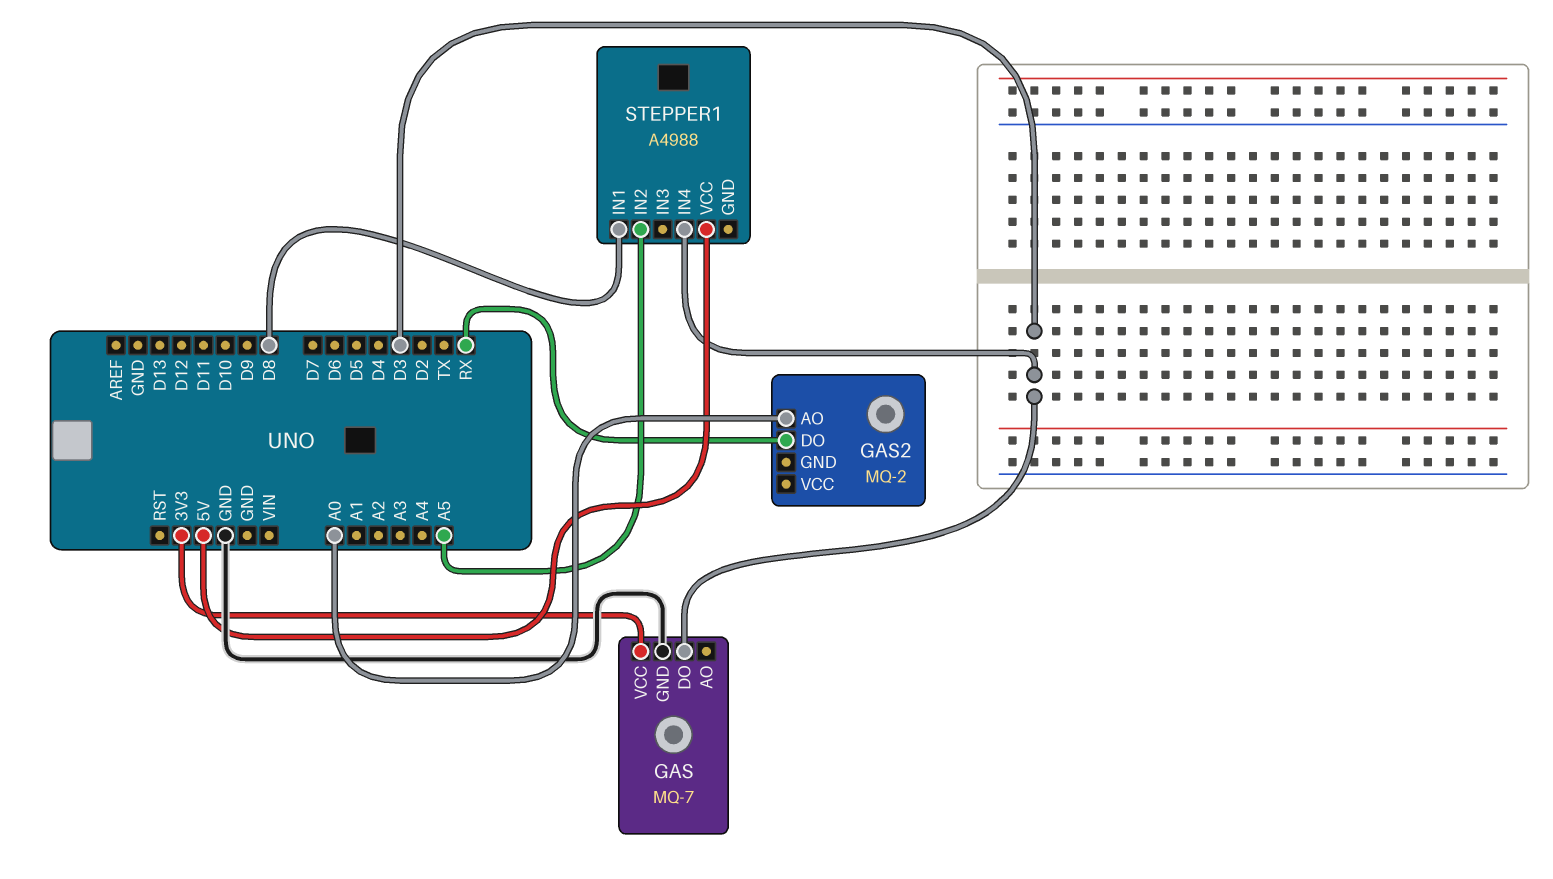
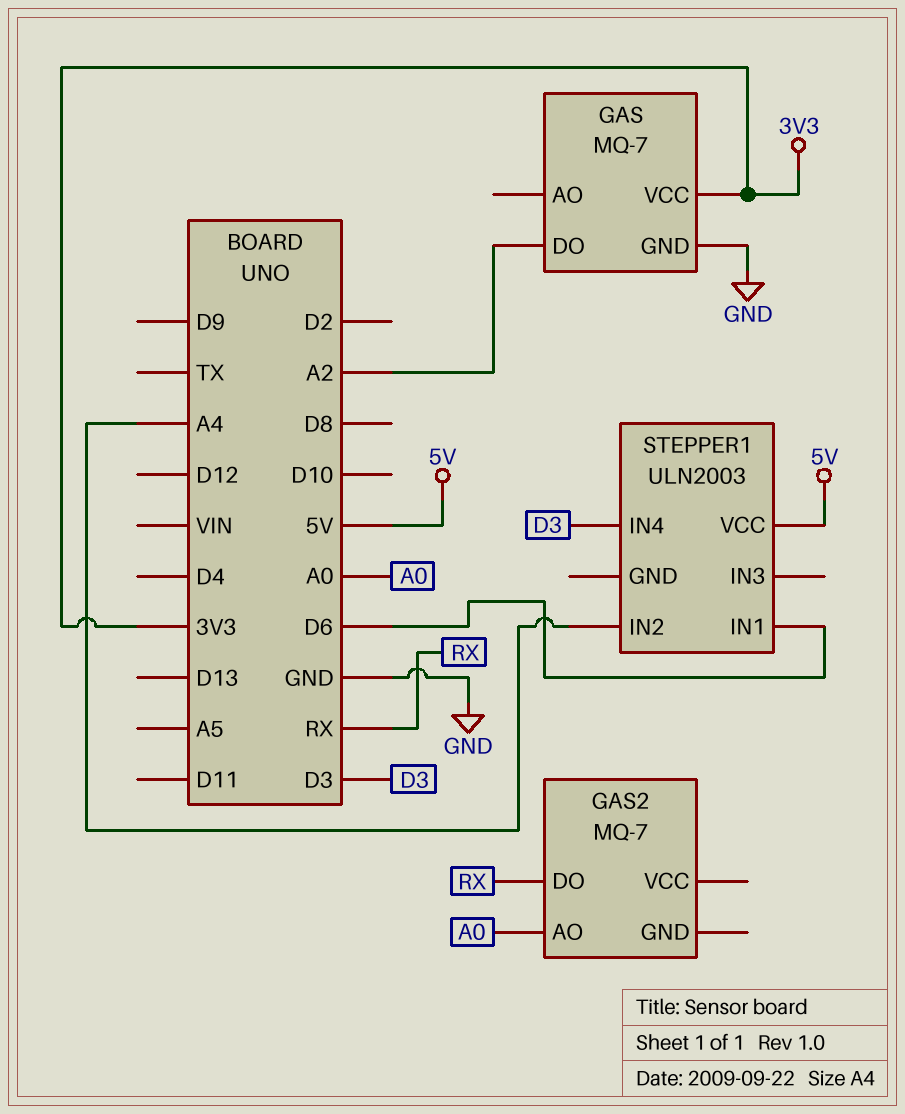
GAS pin DO: D3 -> A2
GAS2: MQ-2 -> MQ-7
STEPPER1: A4988 -> ULN2003
STEPPER1 pin IN1: D8 -> D6
STEPPER1 pin IN2: A5 -> A4

